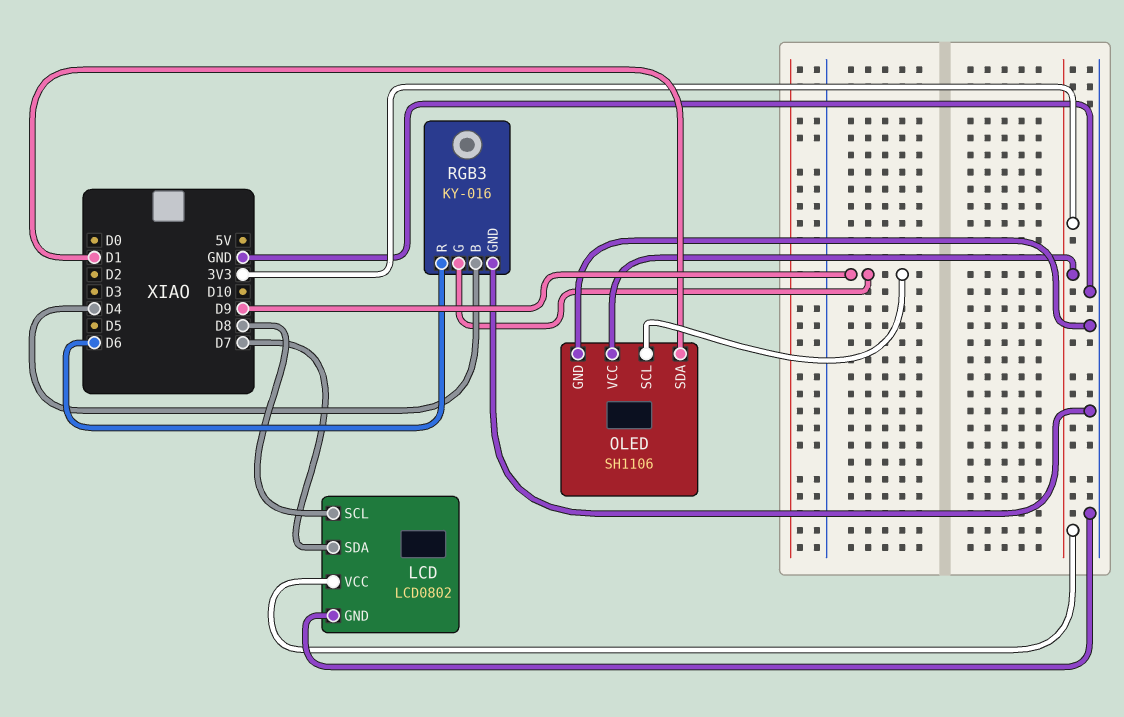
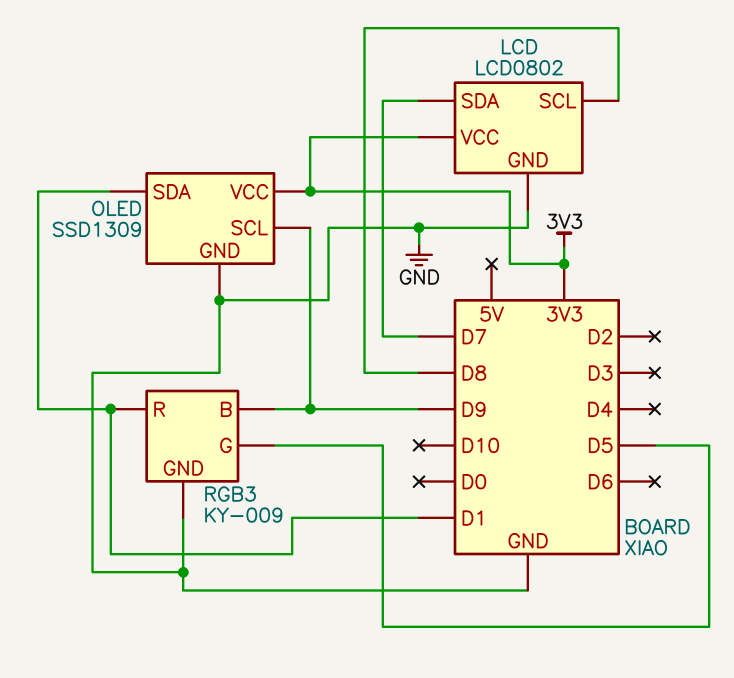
OLED: SH1106 -> SSD1309
RGB3: KY-016 -> KY-009
RGB3 pin B: D4 -> D9
RGB3 pin G: D9 -> D5
RGB3 pin R: D6 -> D1

